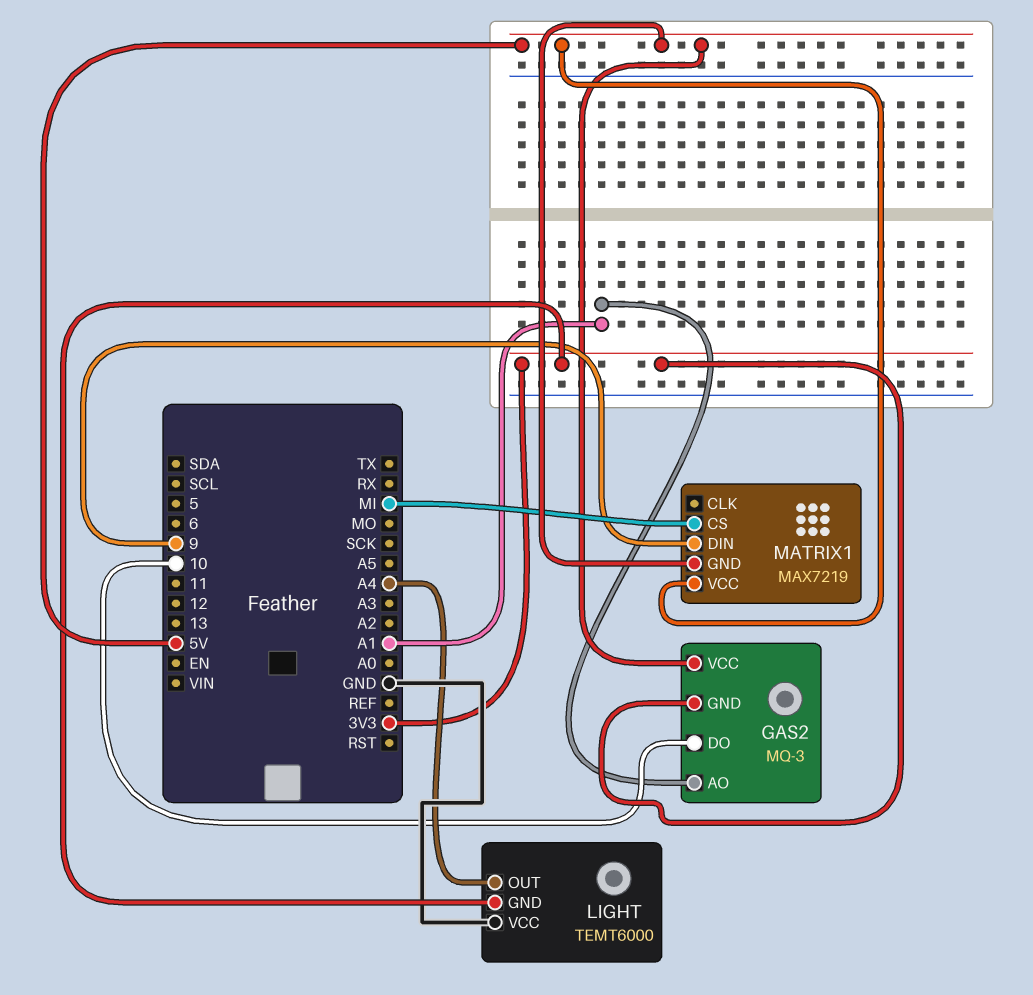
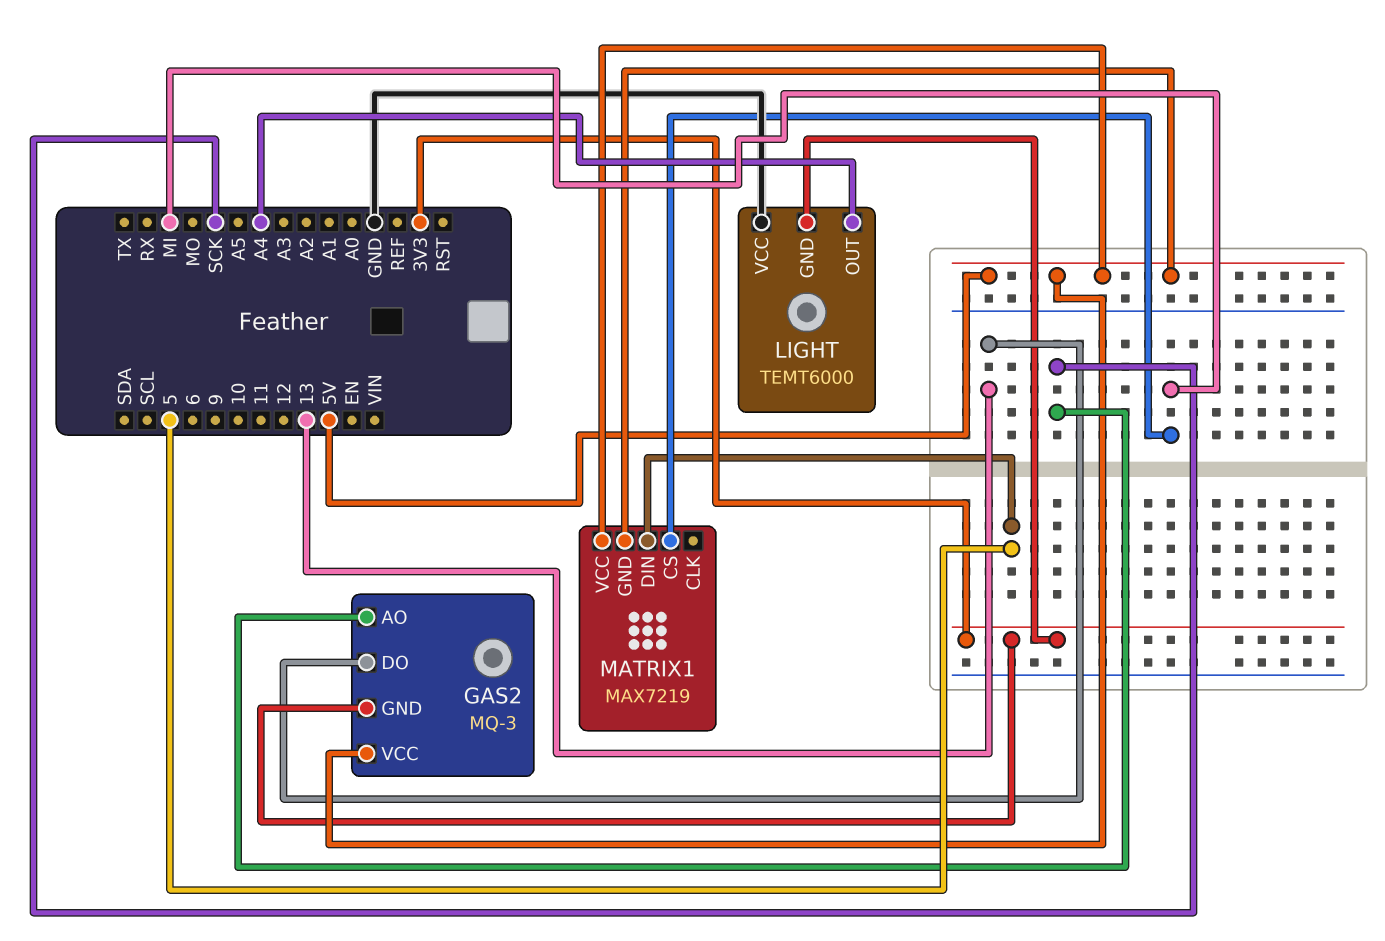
GAS2 pin AO: A1 -> SCK
GAS2 pin DO: 10 -> 13
MATRIX1 pin DIN: 9 -> 5

